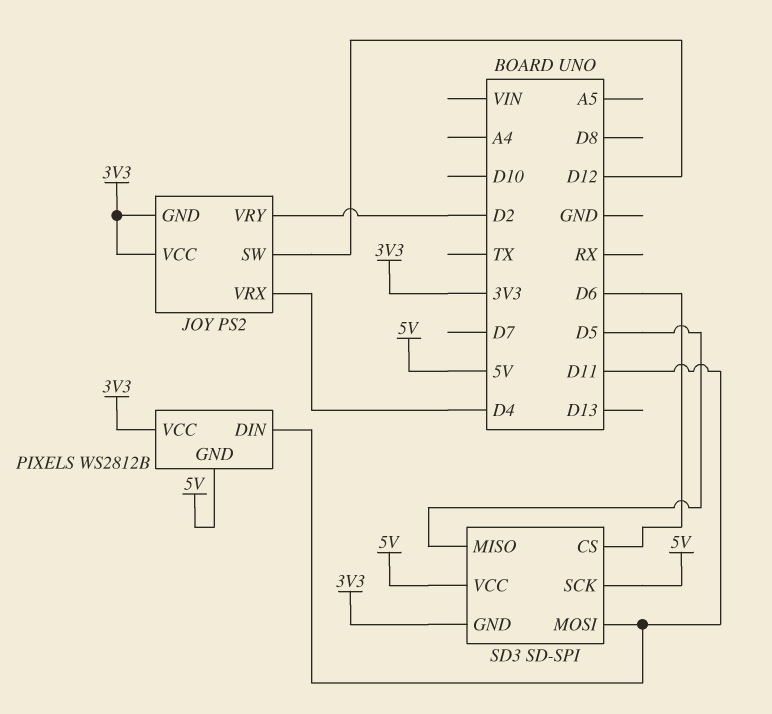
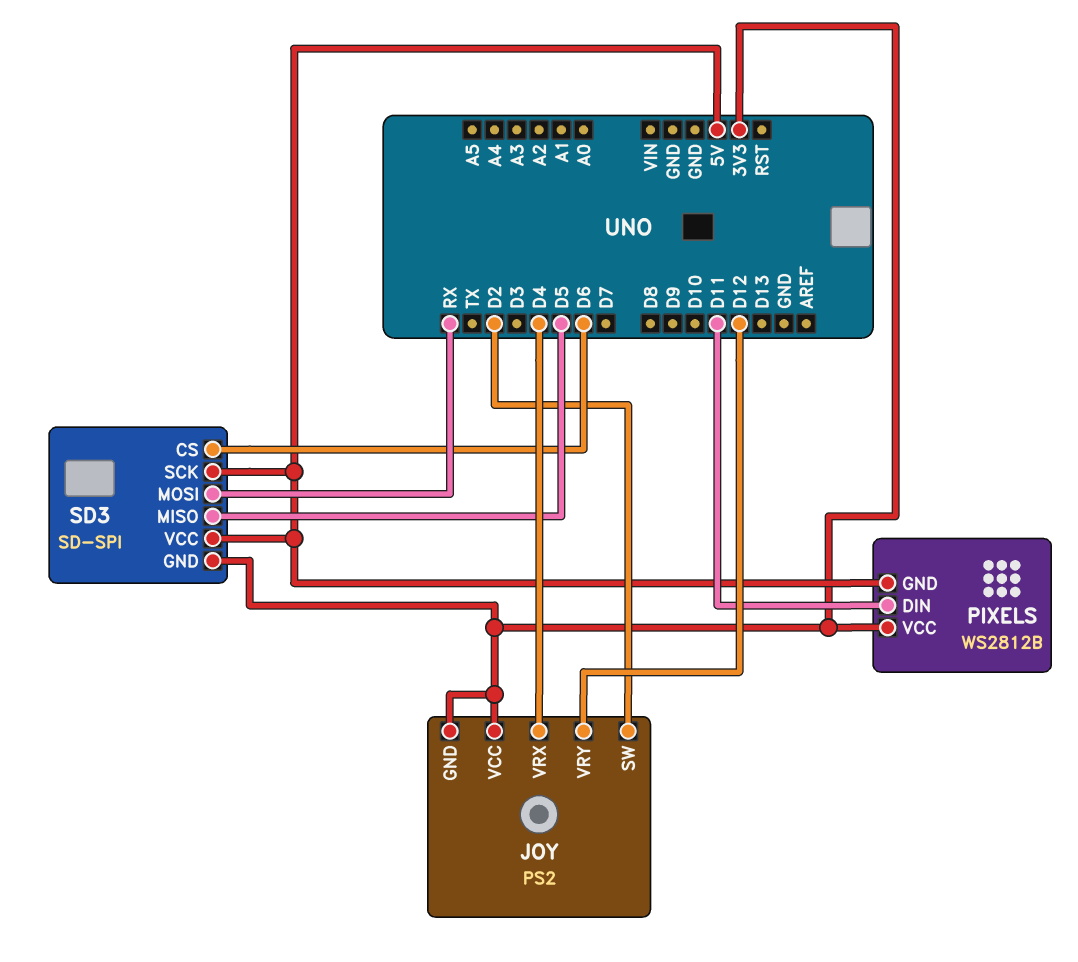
JOY pin SW: D12 -> D2
JOY pin VRY: D2 -> D12
SD3 pin MOSI: D11 -> RX

